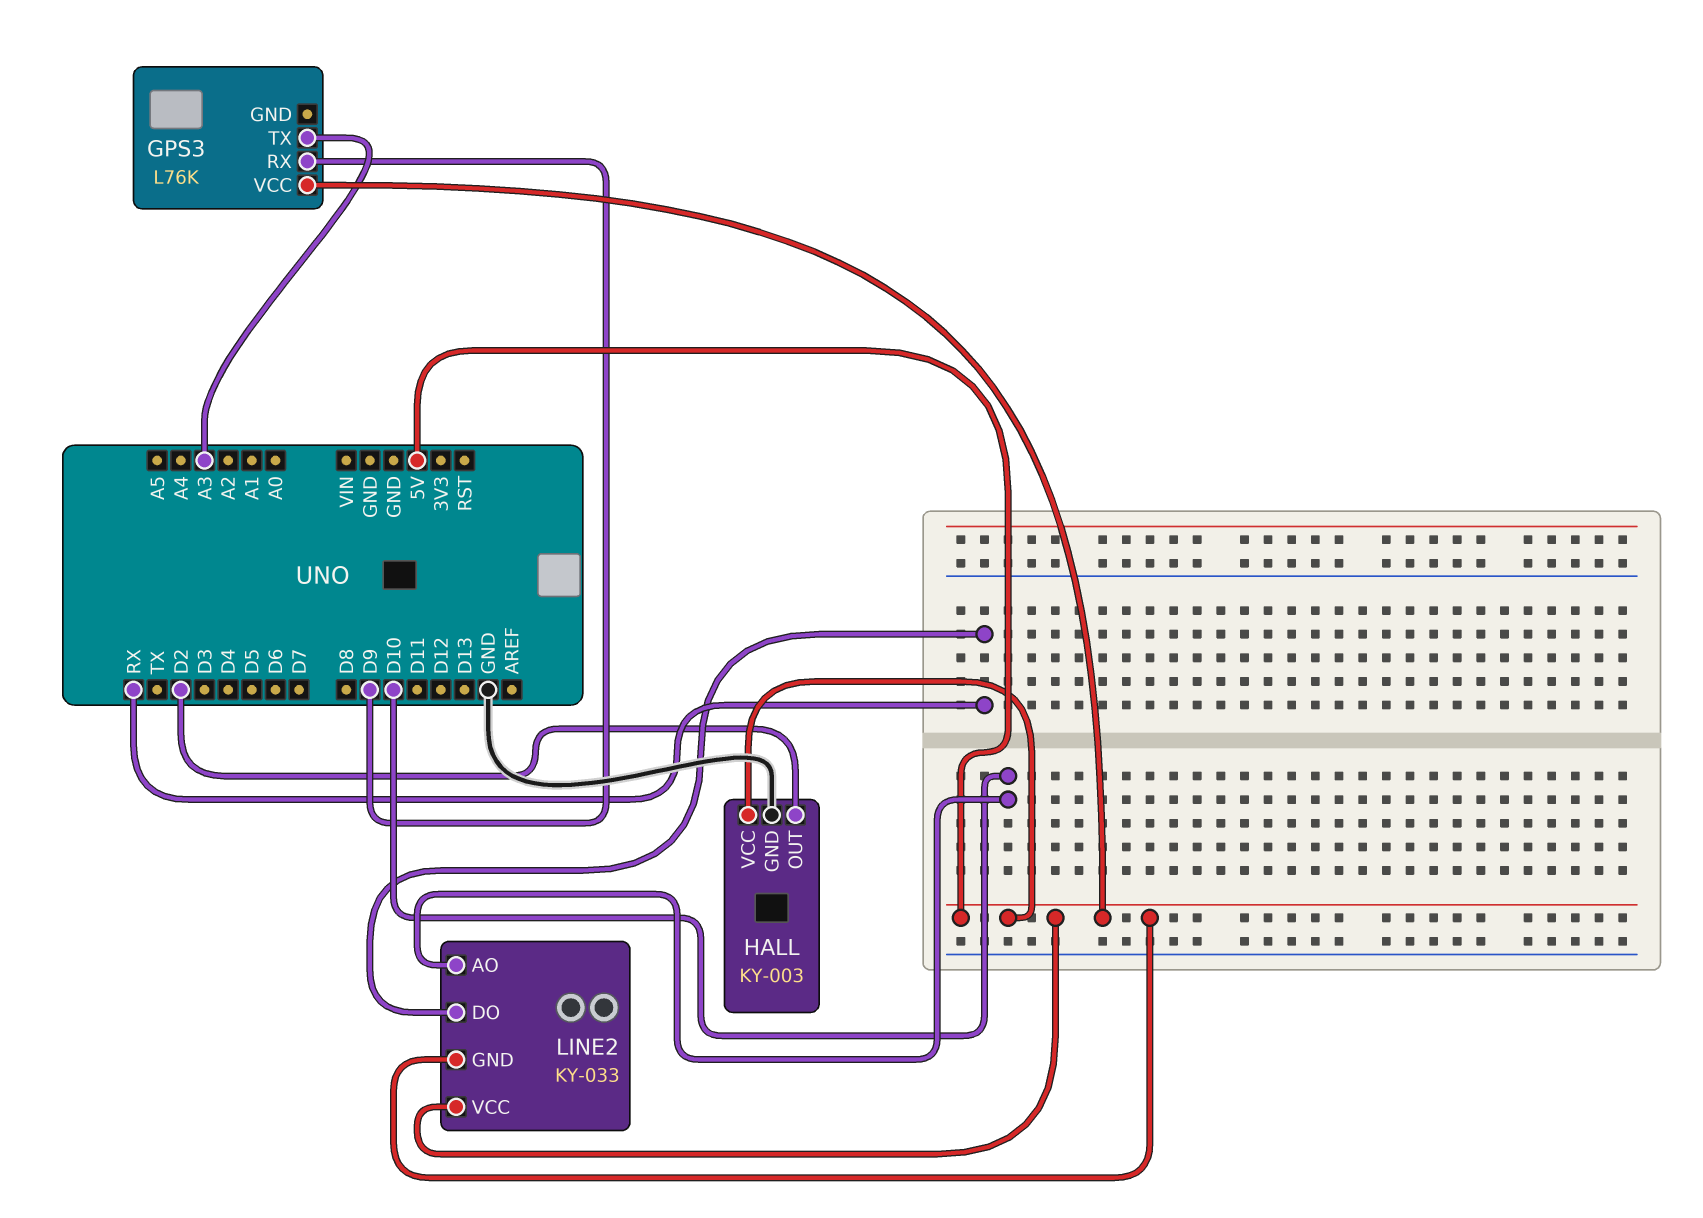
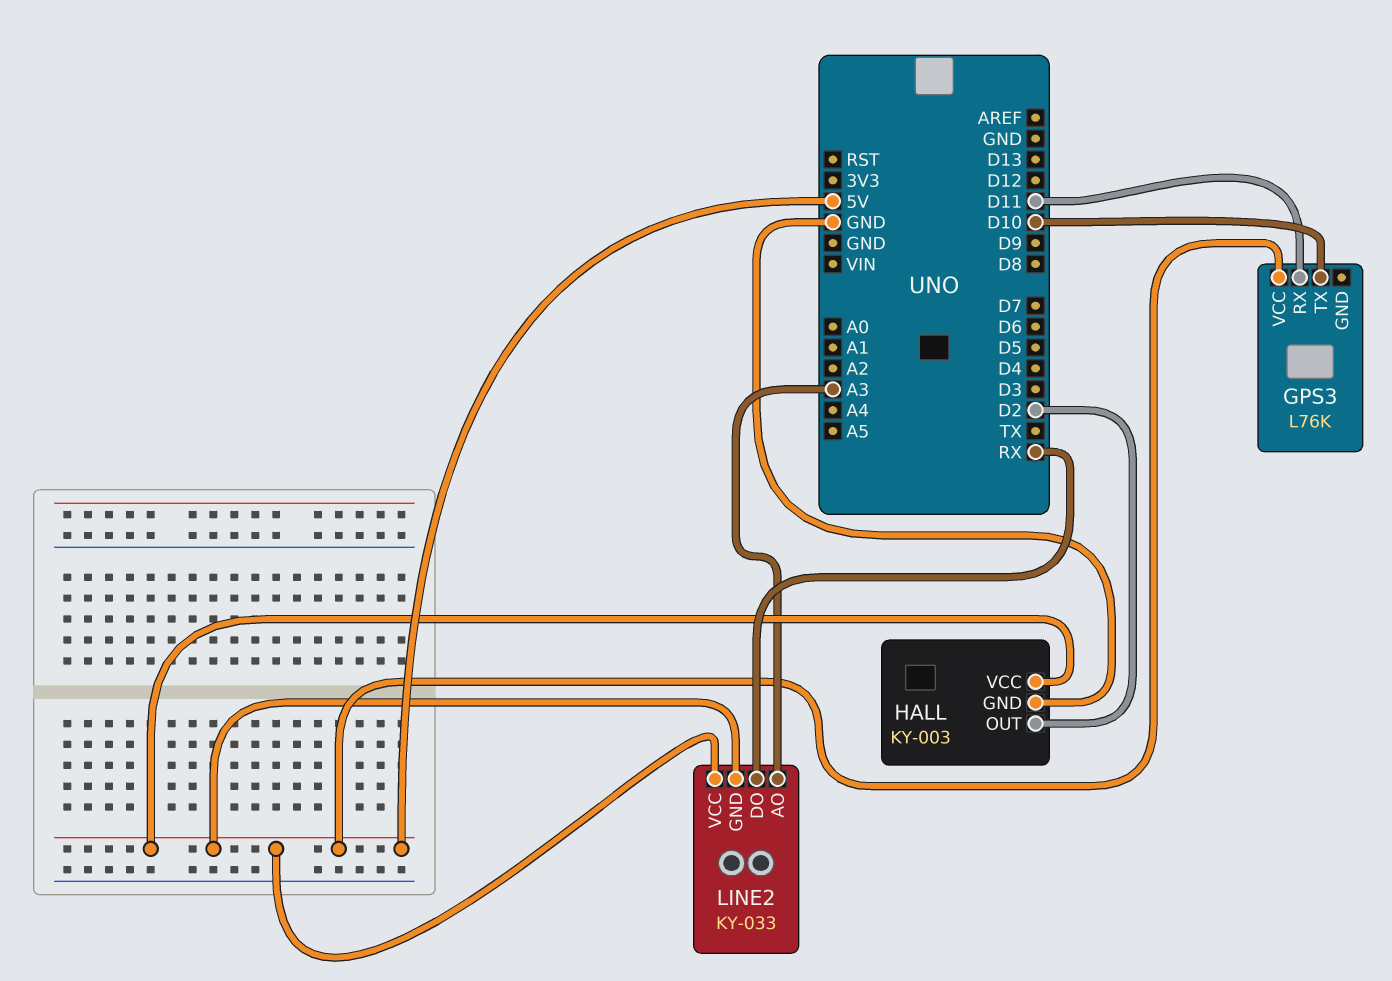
GPS3 pin RX: D9 -> D11
GPS3 pin TX: A3 -> D10
LINE2 pin AO: D10 -> A3

